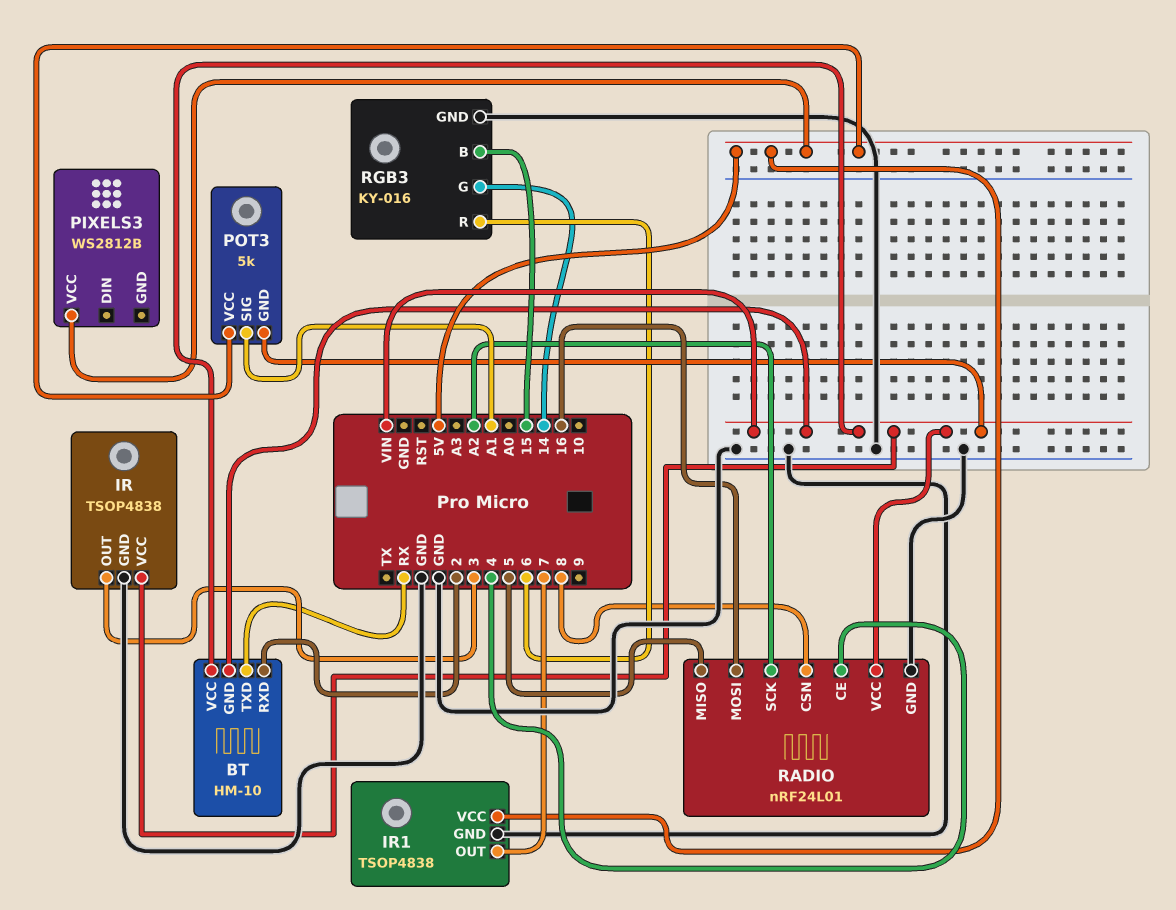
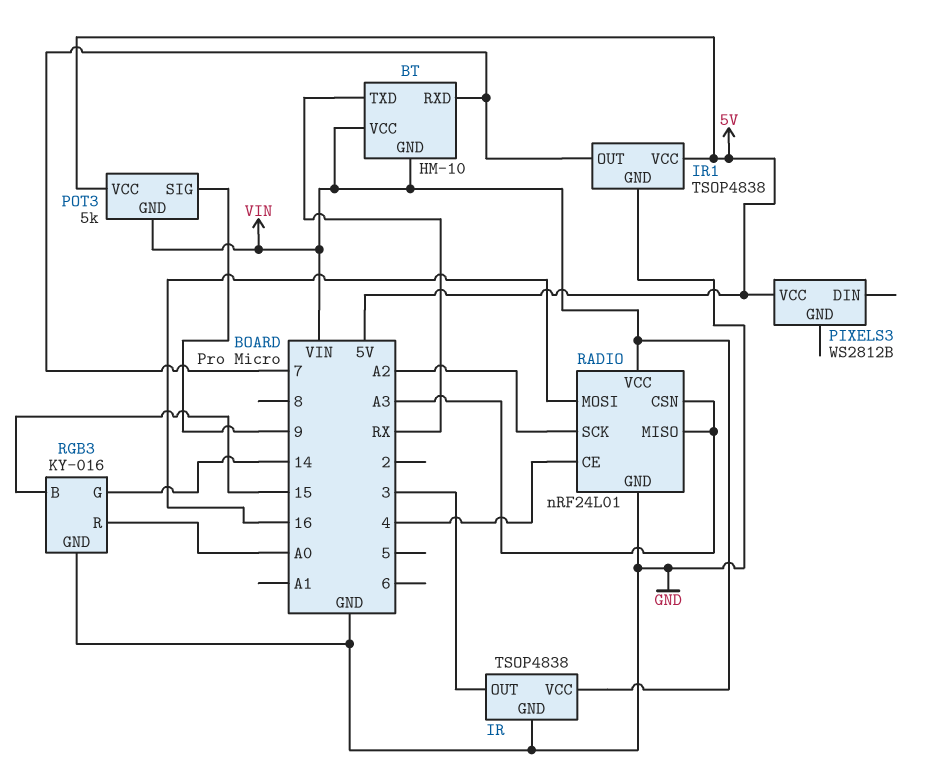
BT pin RXD: 2 -> 7
POT3 pin SIG: A1 -> 9
RADIO pin CSN: 8 -> A3
RADIO pin MISO: 5 -> A3
RGB3 pin R: 6 -> A0

